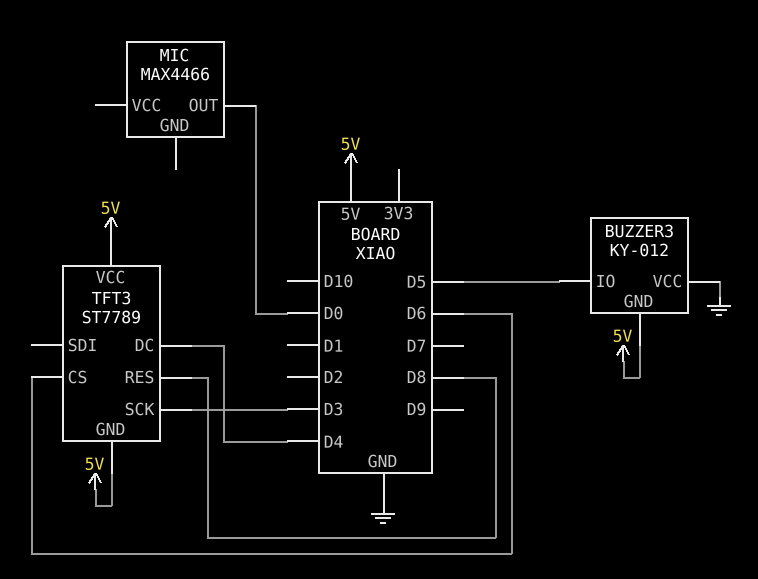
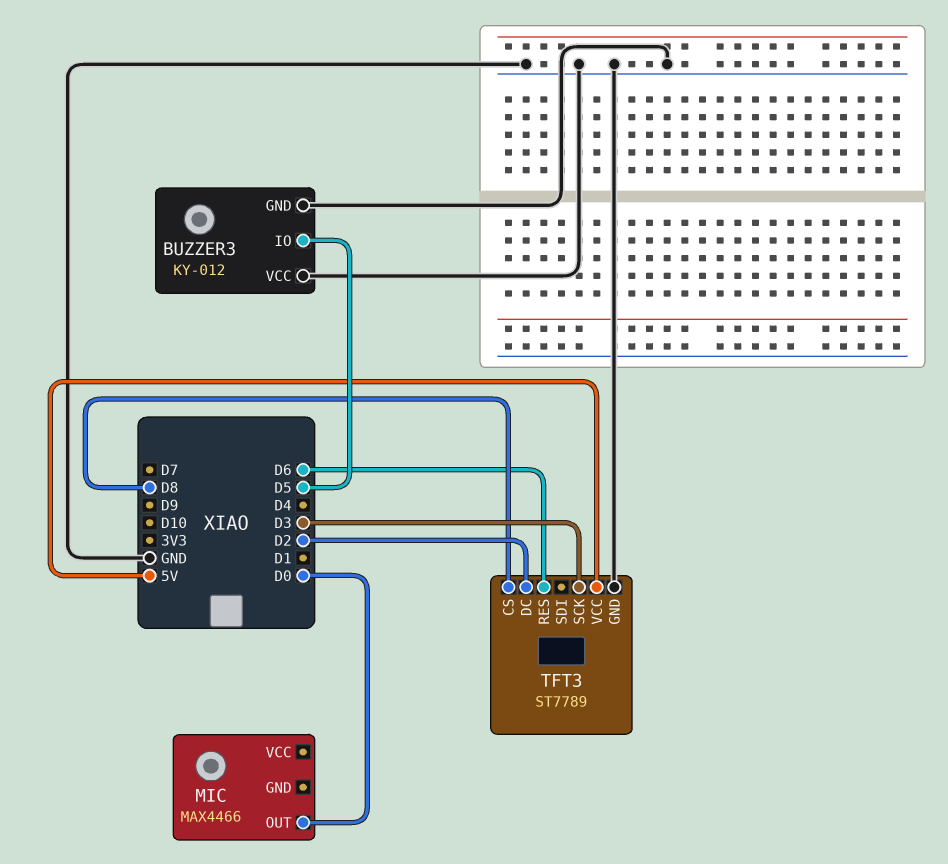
BUZZER3 pin GND: 5V -> GND
TFT3 pin CS: D6 -> D8
TFT3 pin DC: D4 -> D2
TFT3 pin GND: 5V -> GND
TFT3 pin RES: D8 -> D6

